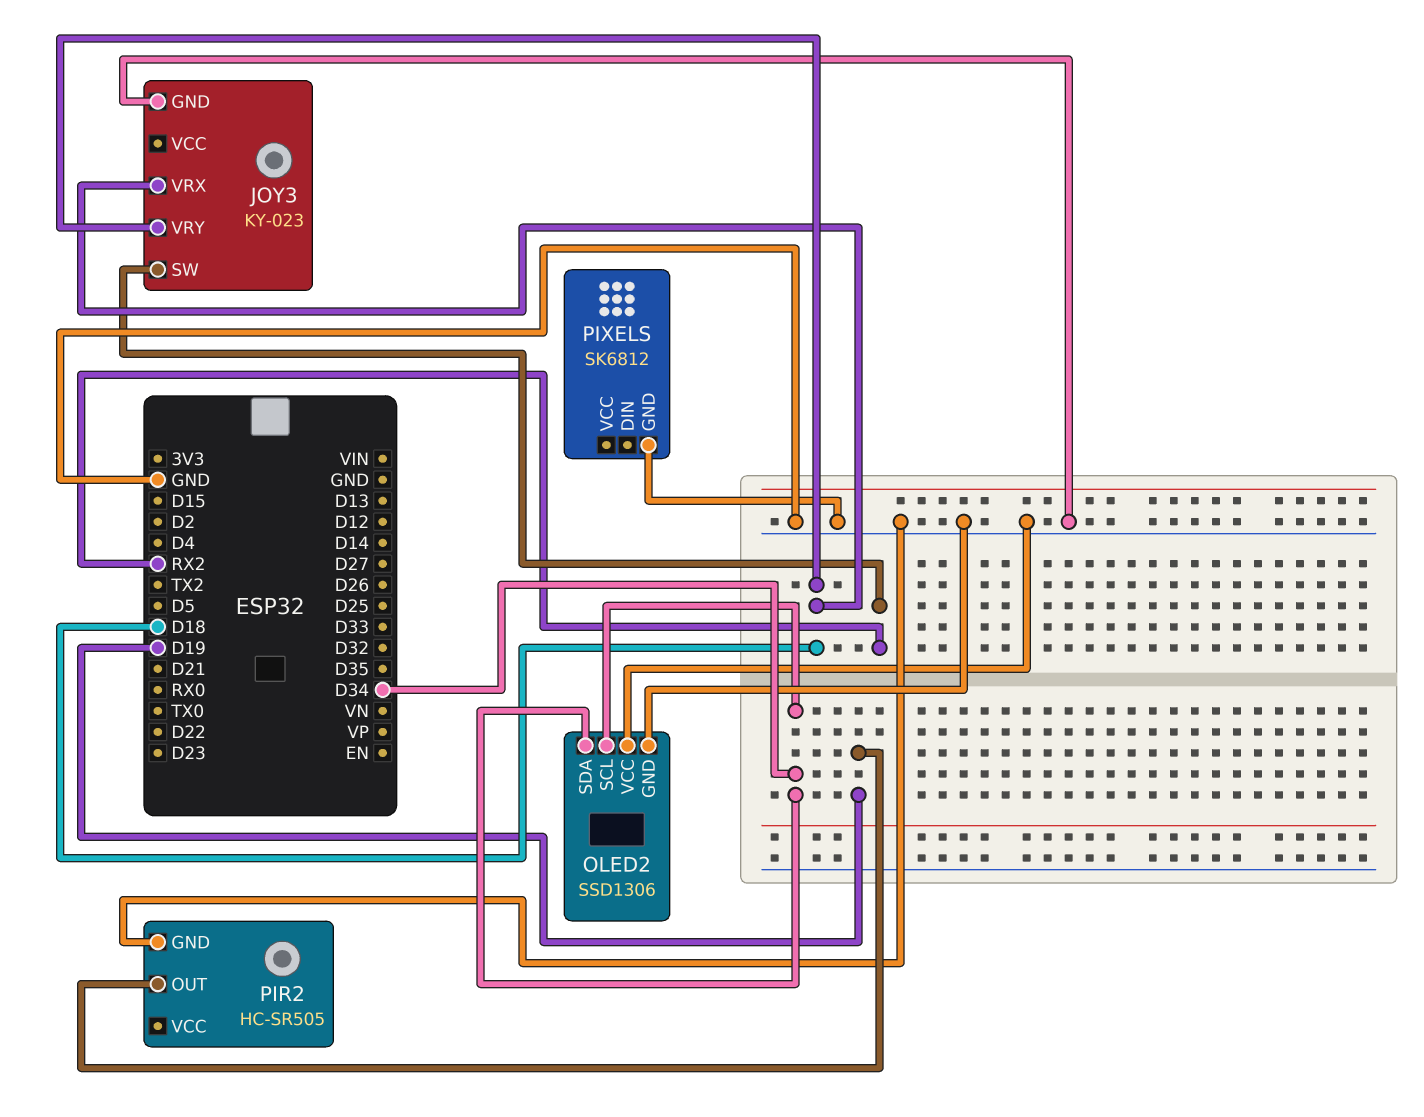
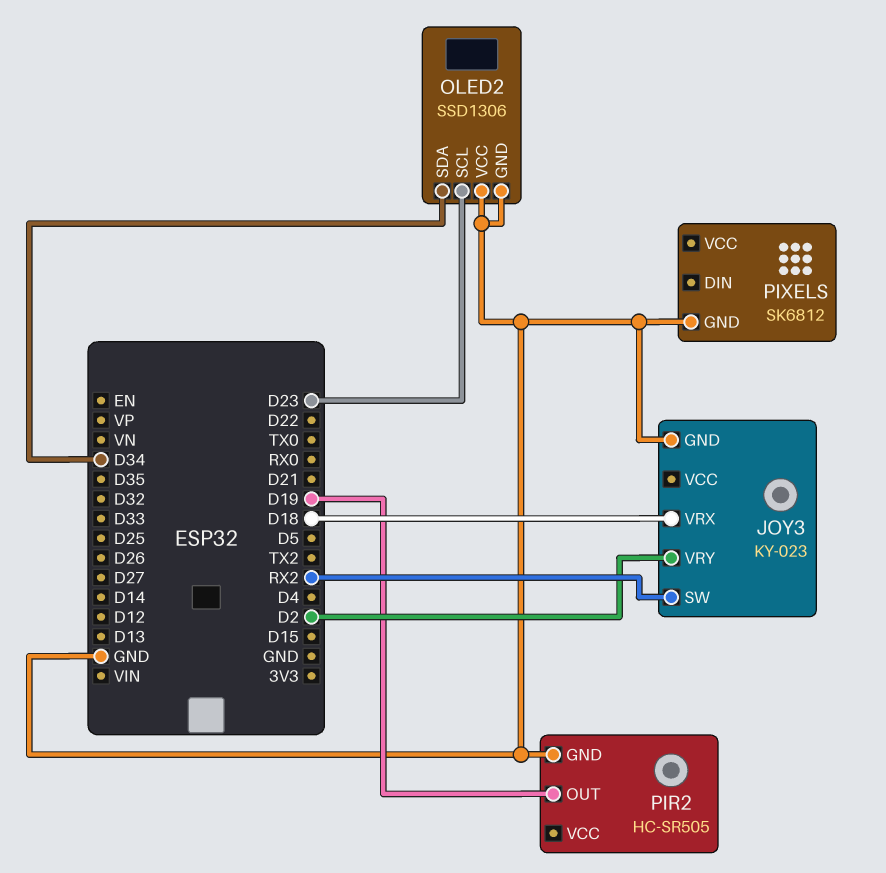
JOY3 pin VRY: D18 -> D2
OLED2 pin SCL: D34 -> D23

